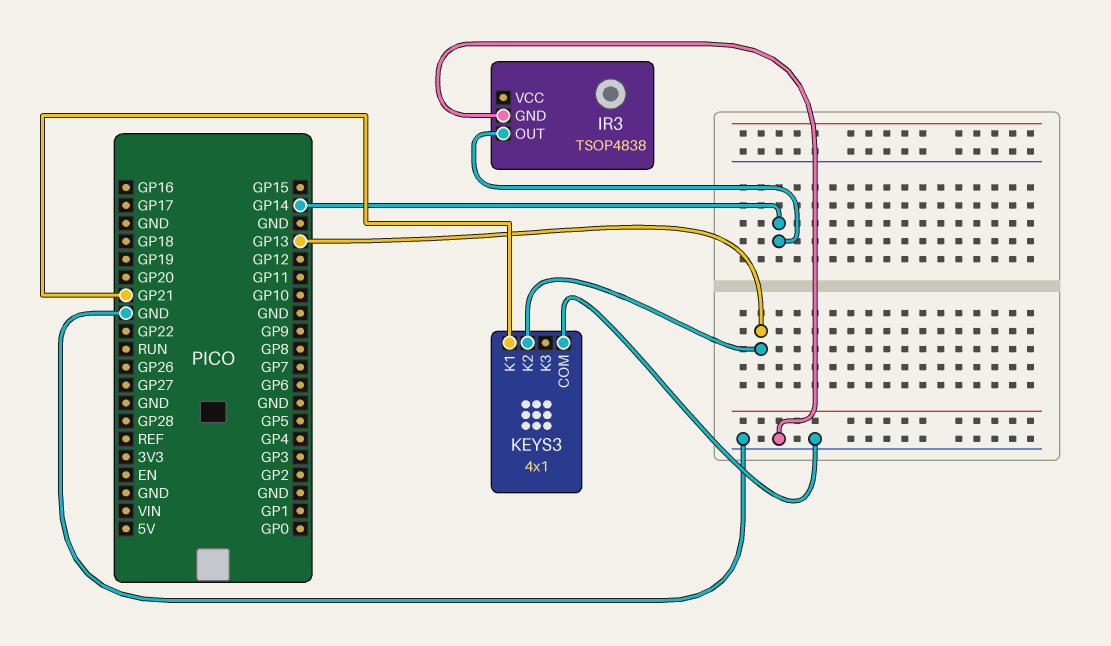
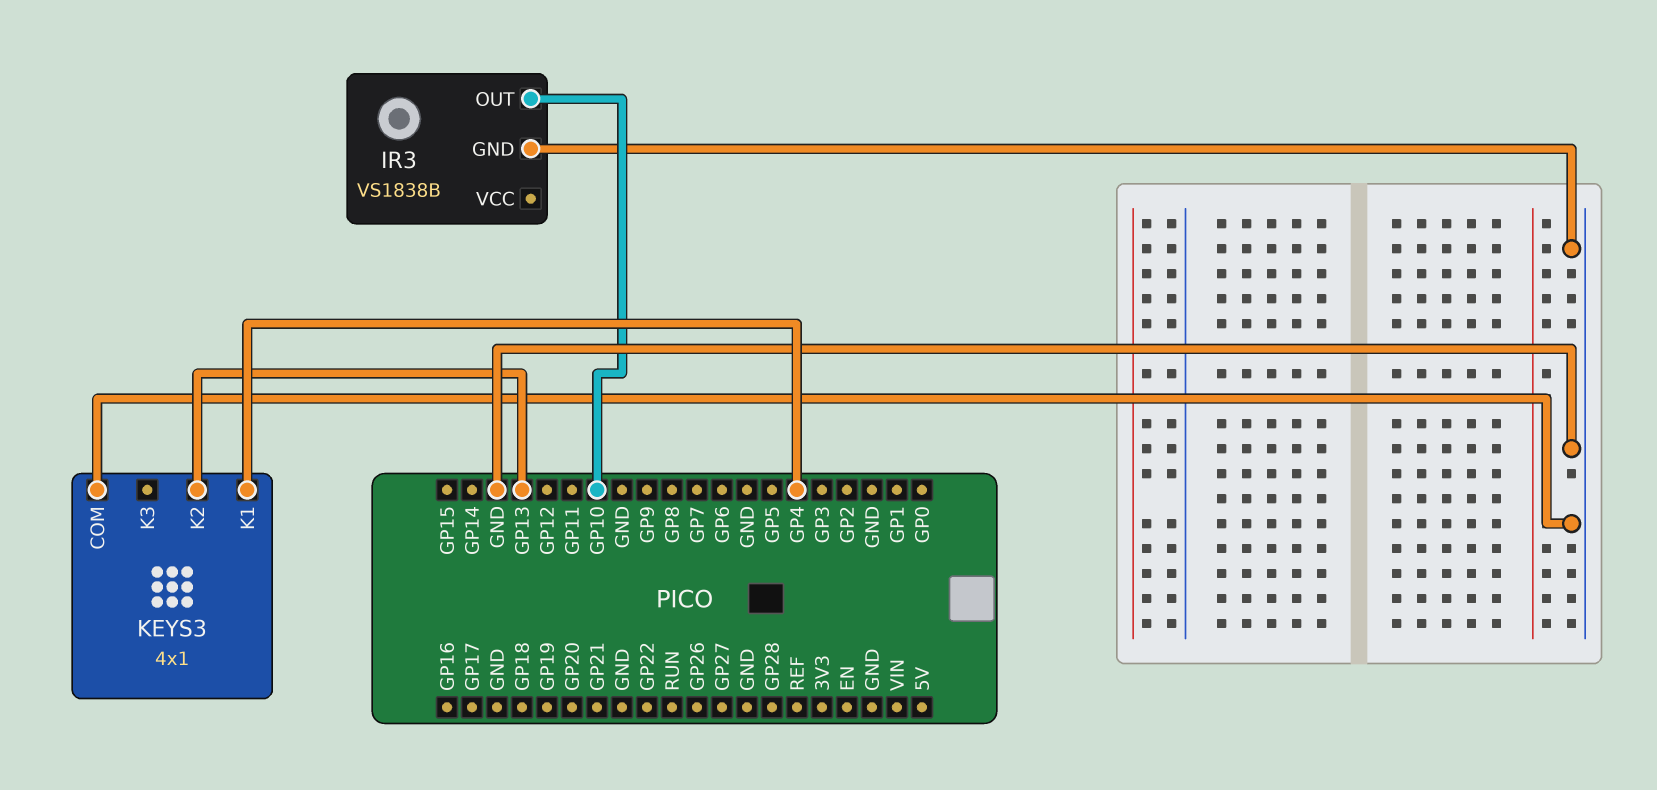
IR3: TSOP4838 -> VS1838B
IR3 pin OUT: GP14 -> GP10
KEYS3 pin K1: GP21 -> GP4

